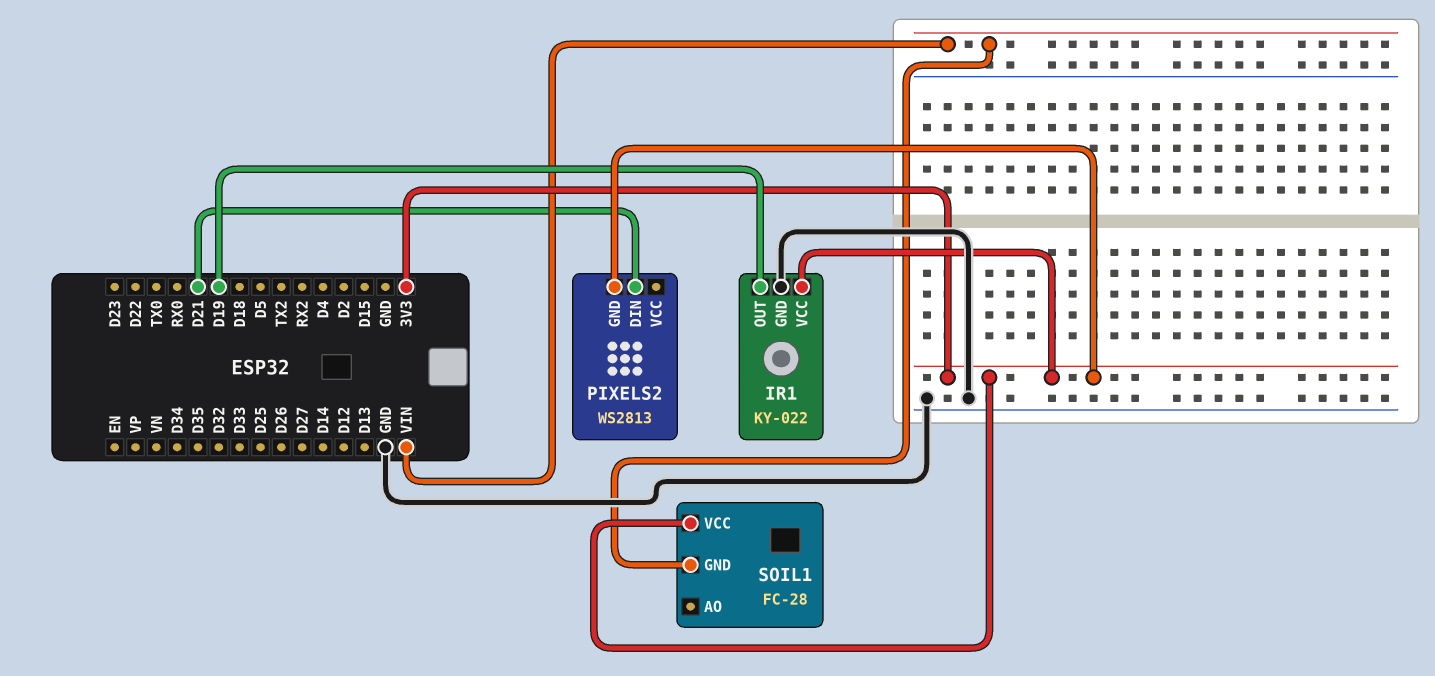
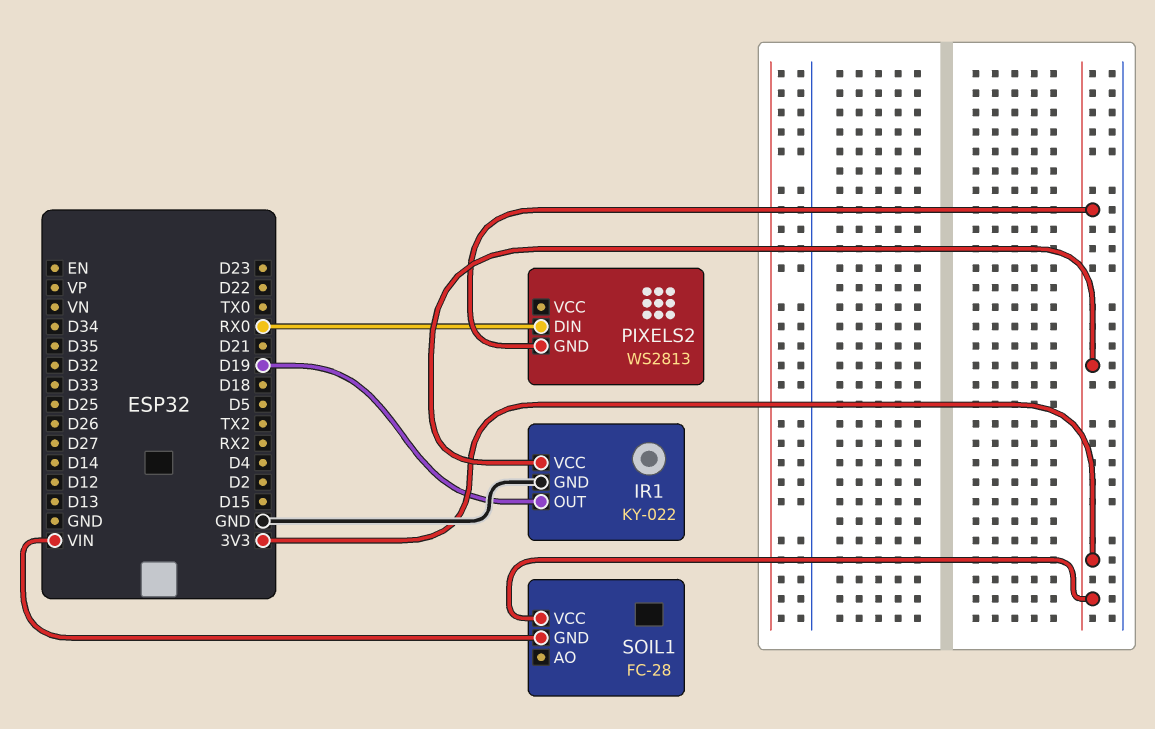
PIXELS2 pin DIN: D21 -> RX0

